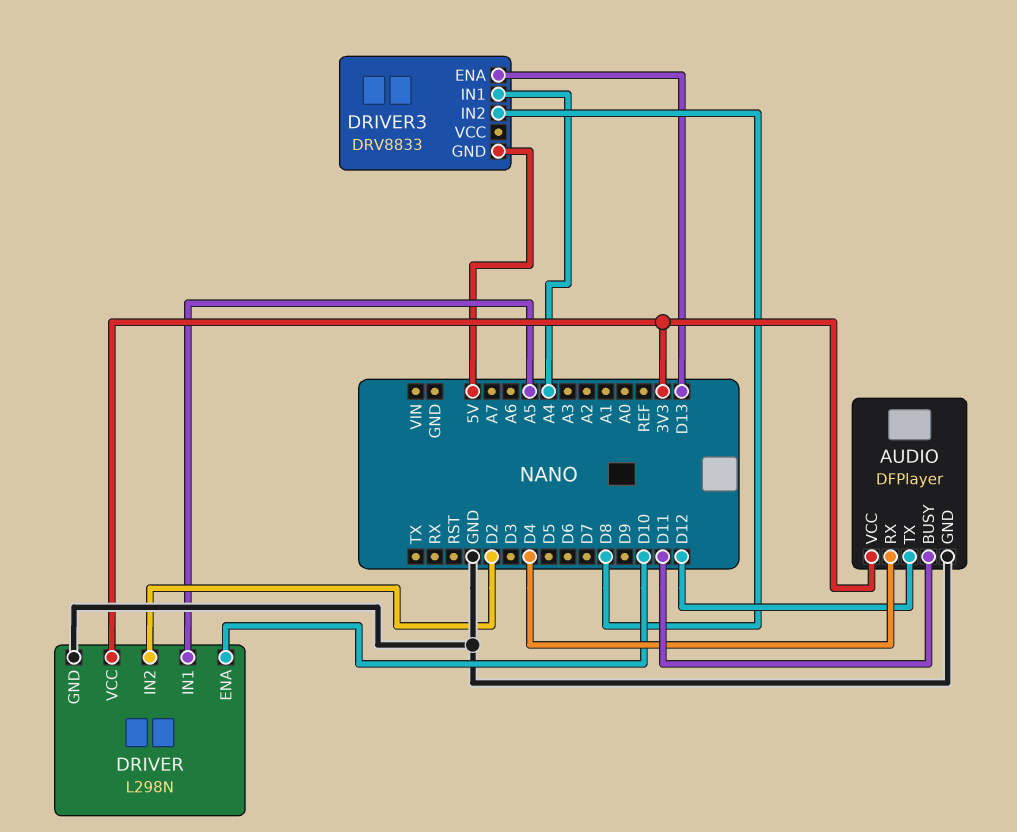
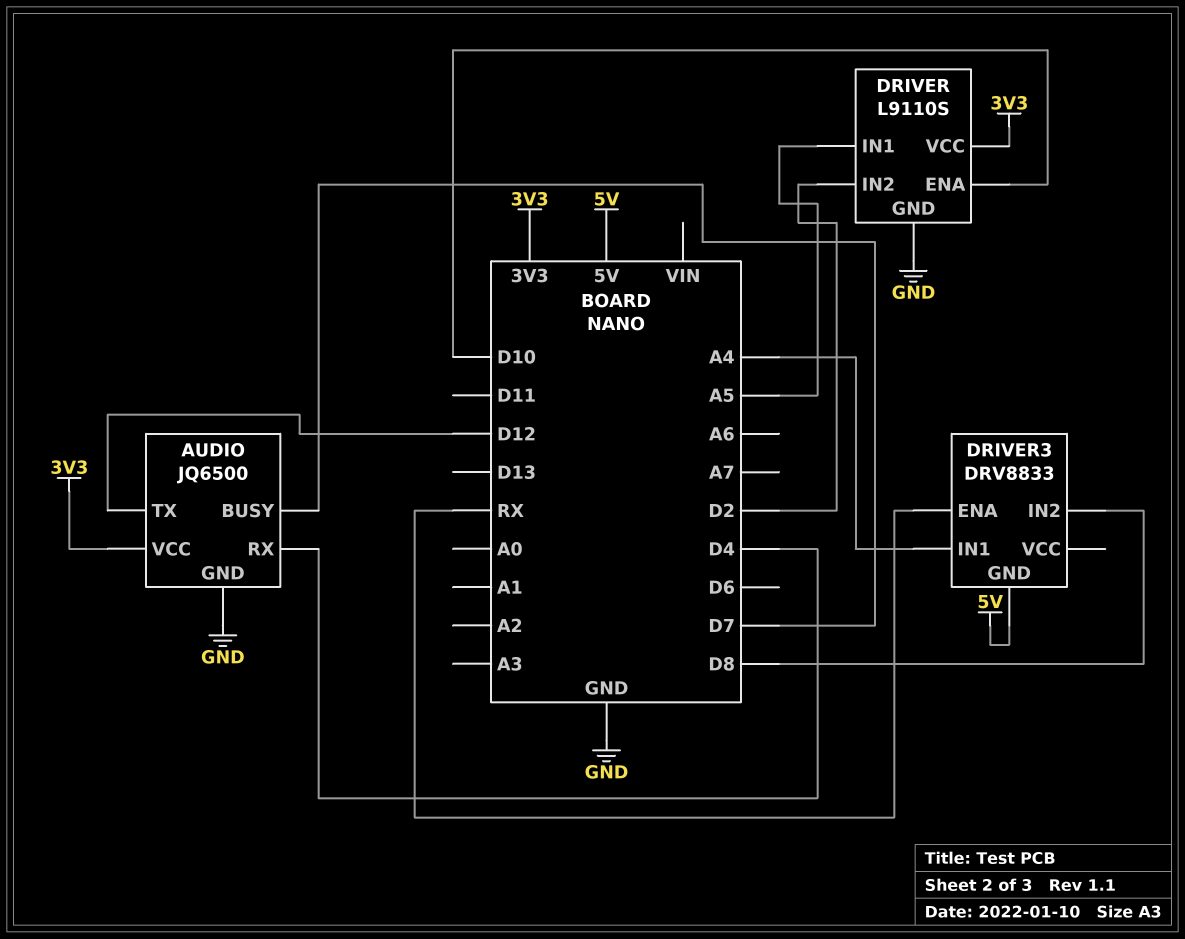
AUDIO: DFPlayer -> JQ6500
AUDIO pin BUSY: D11 -> D7
DRIVER: L298N -> L9110S
DRIVER3 pin ENA: D13 -> RX

